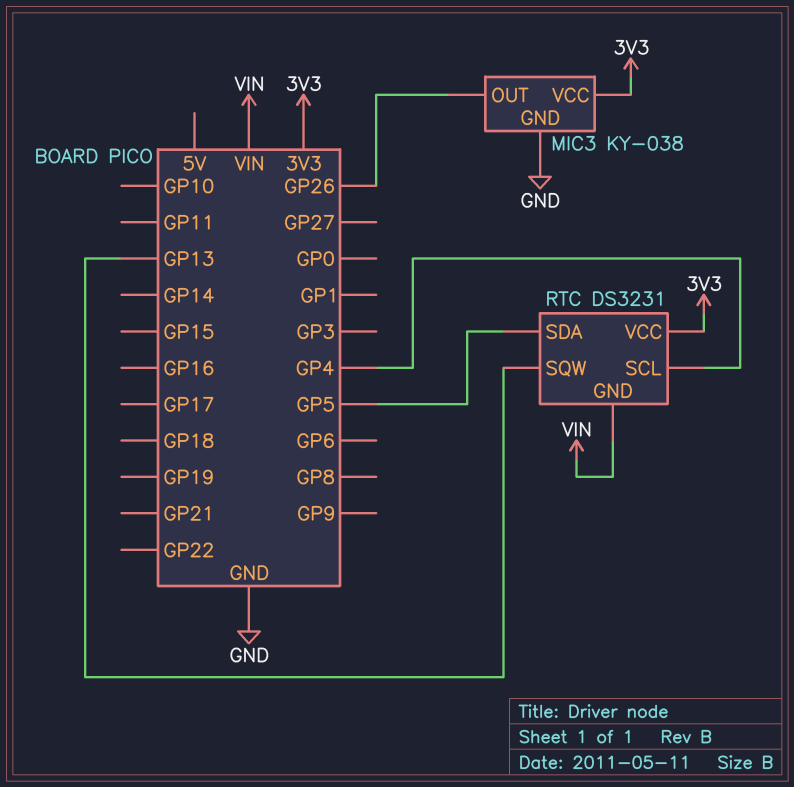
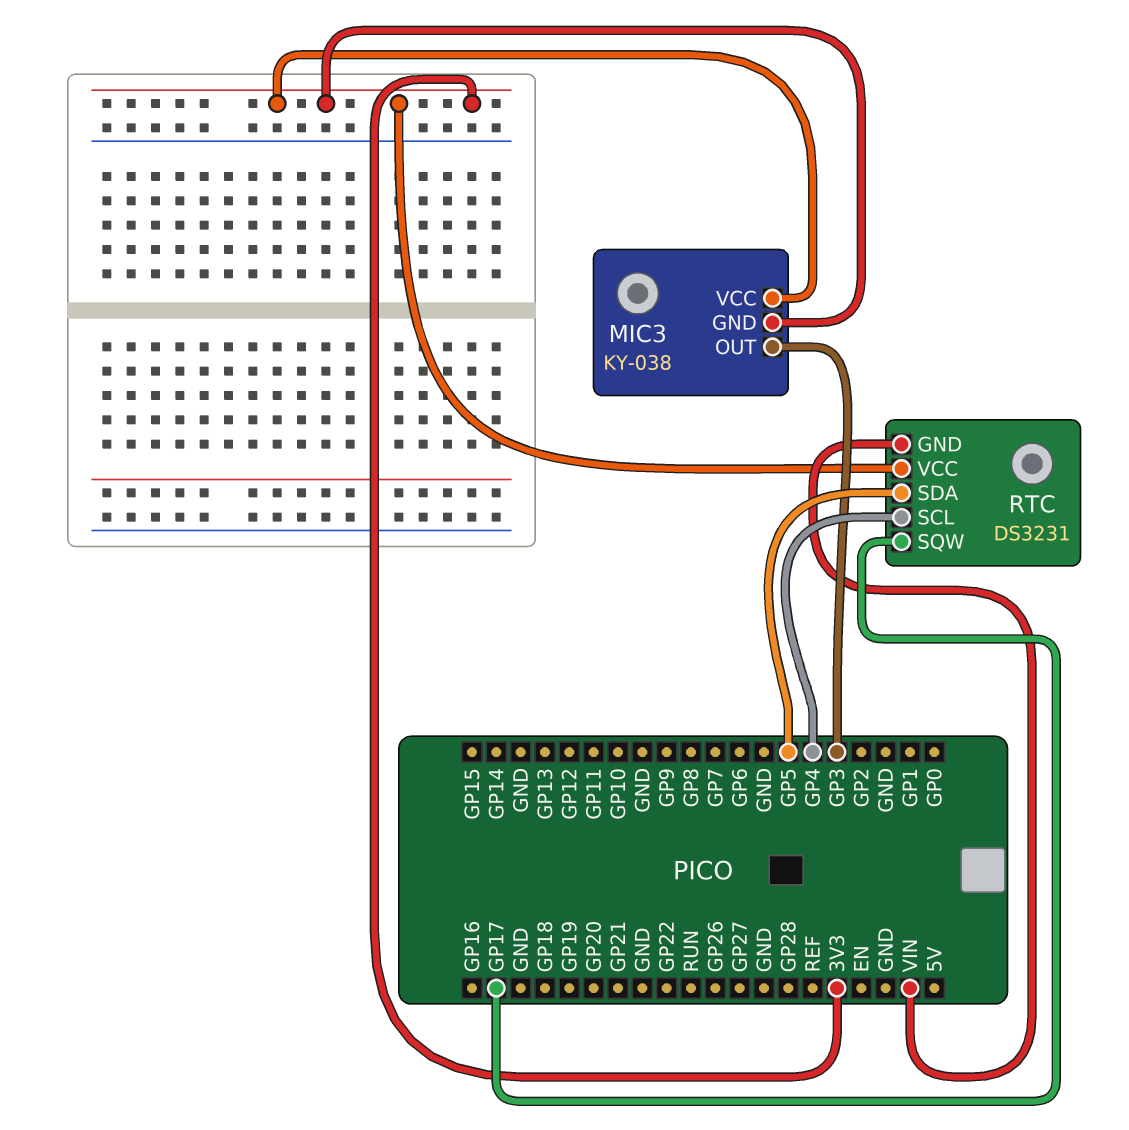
MIC3 pin GND: GND -> 3V3
MIC3 pin OUT: GP26 -> GP3
RTC pin SQW: GP13 -> GP17

